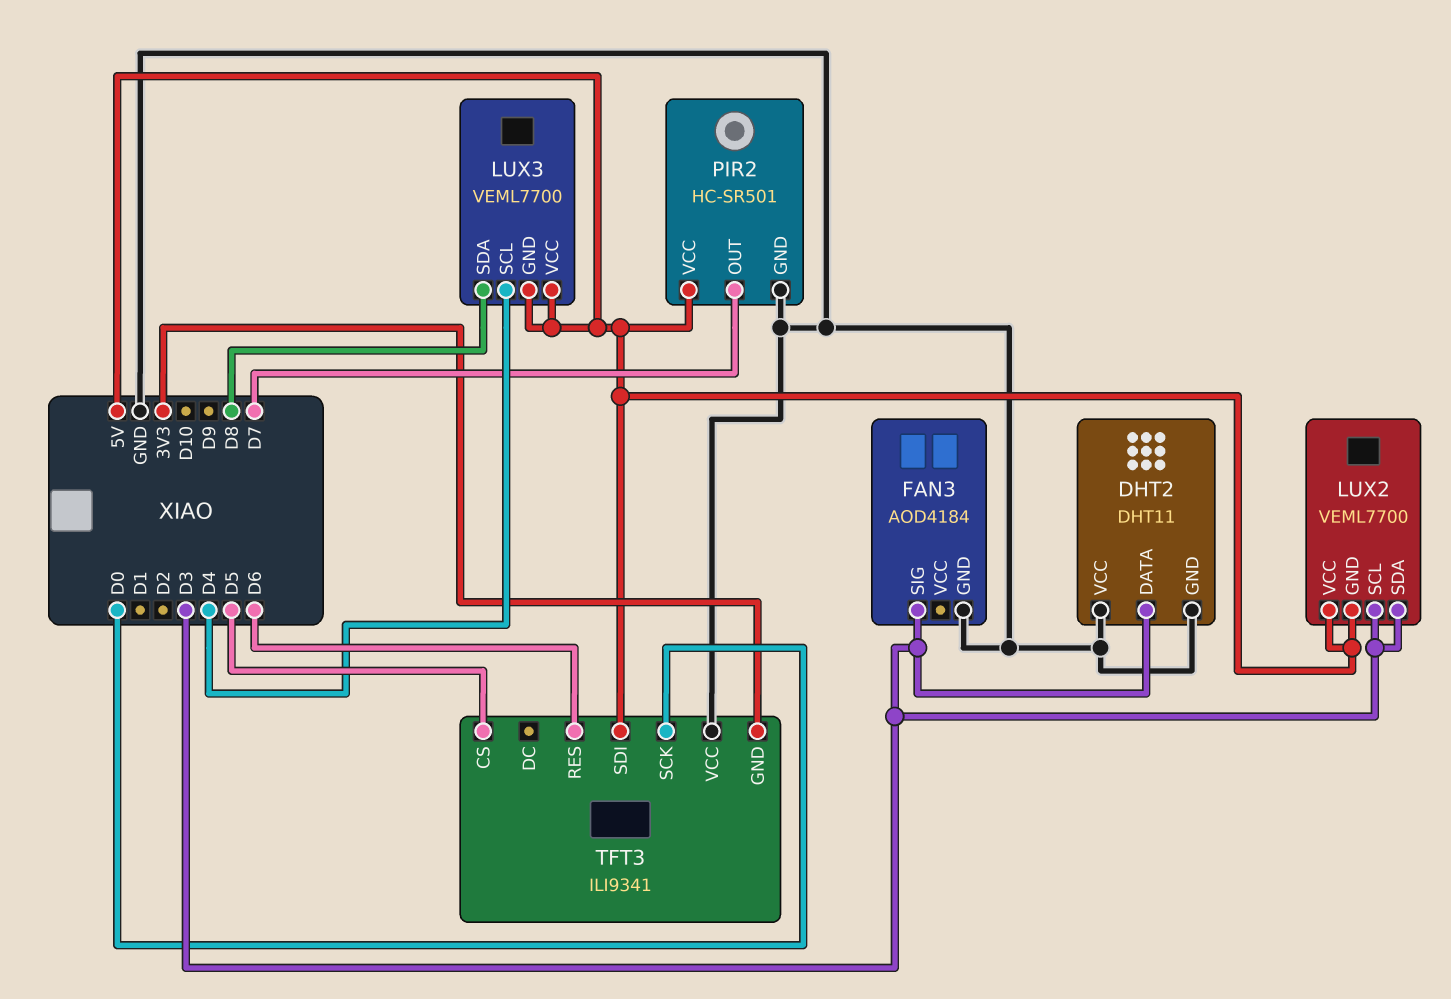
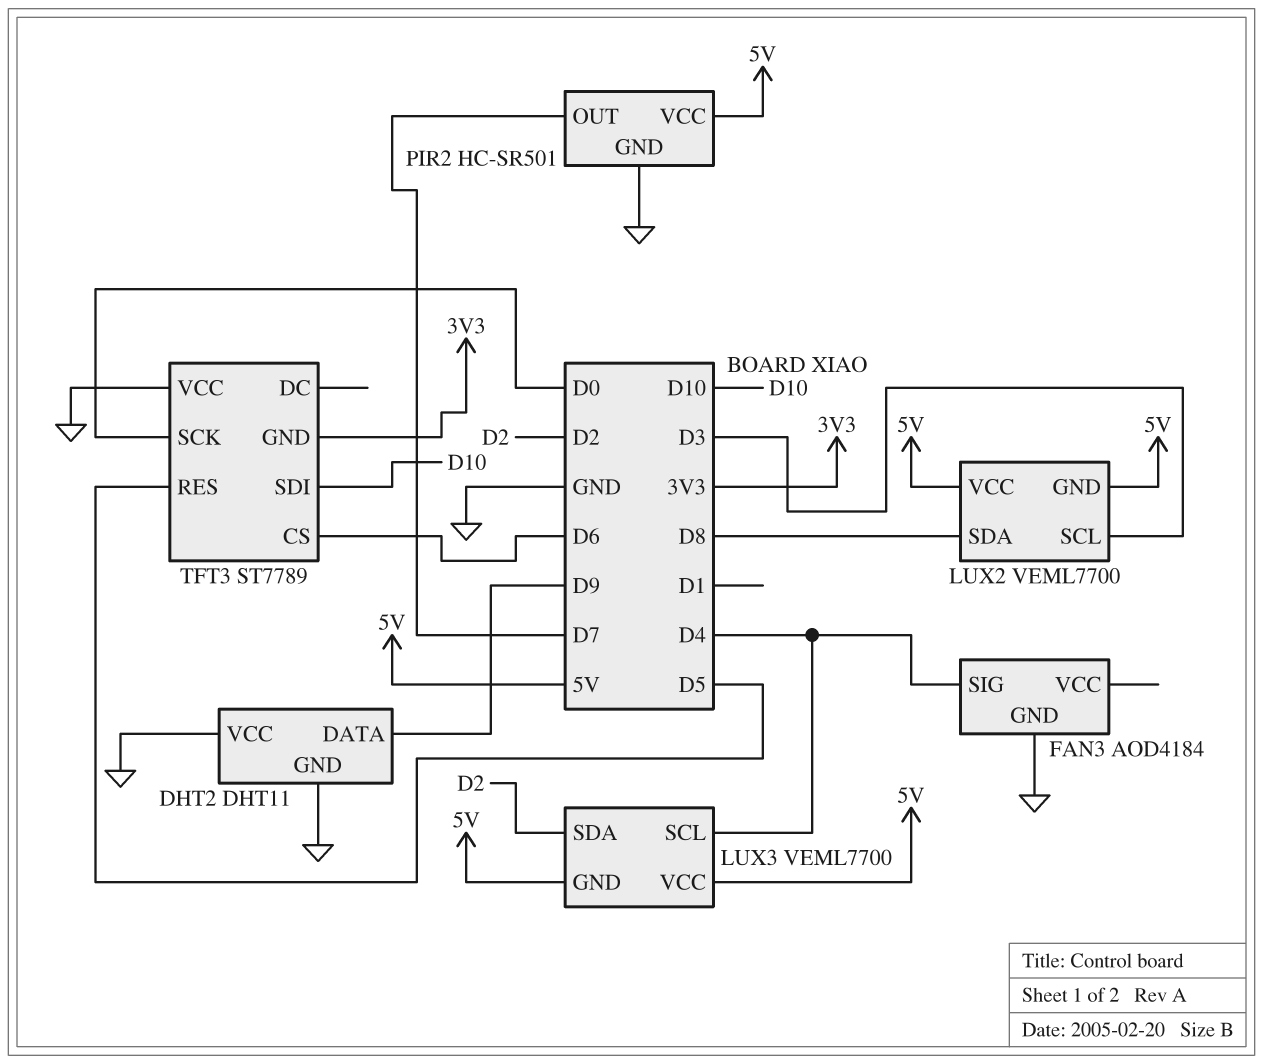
DHT2 pin DATA: D3 -> D9
FAN3 pin SIG: D3 -> D4
LUX2 pin SDA: D3 -> D8
LUX3 pin SDA: D8 -> D2
TFT3: ILI9341 -> ST7789
TFT3 pin CS: D5 -> D6
TFT3 pin RES: D6 -> D5
TFT3 pin SDI: 5V -> D10

